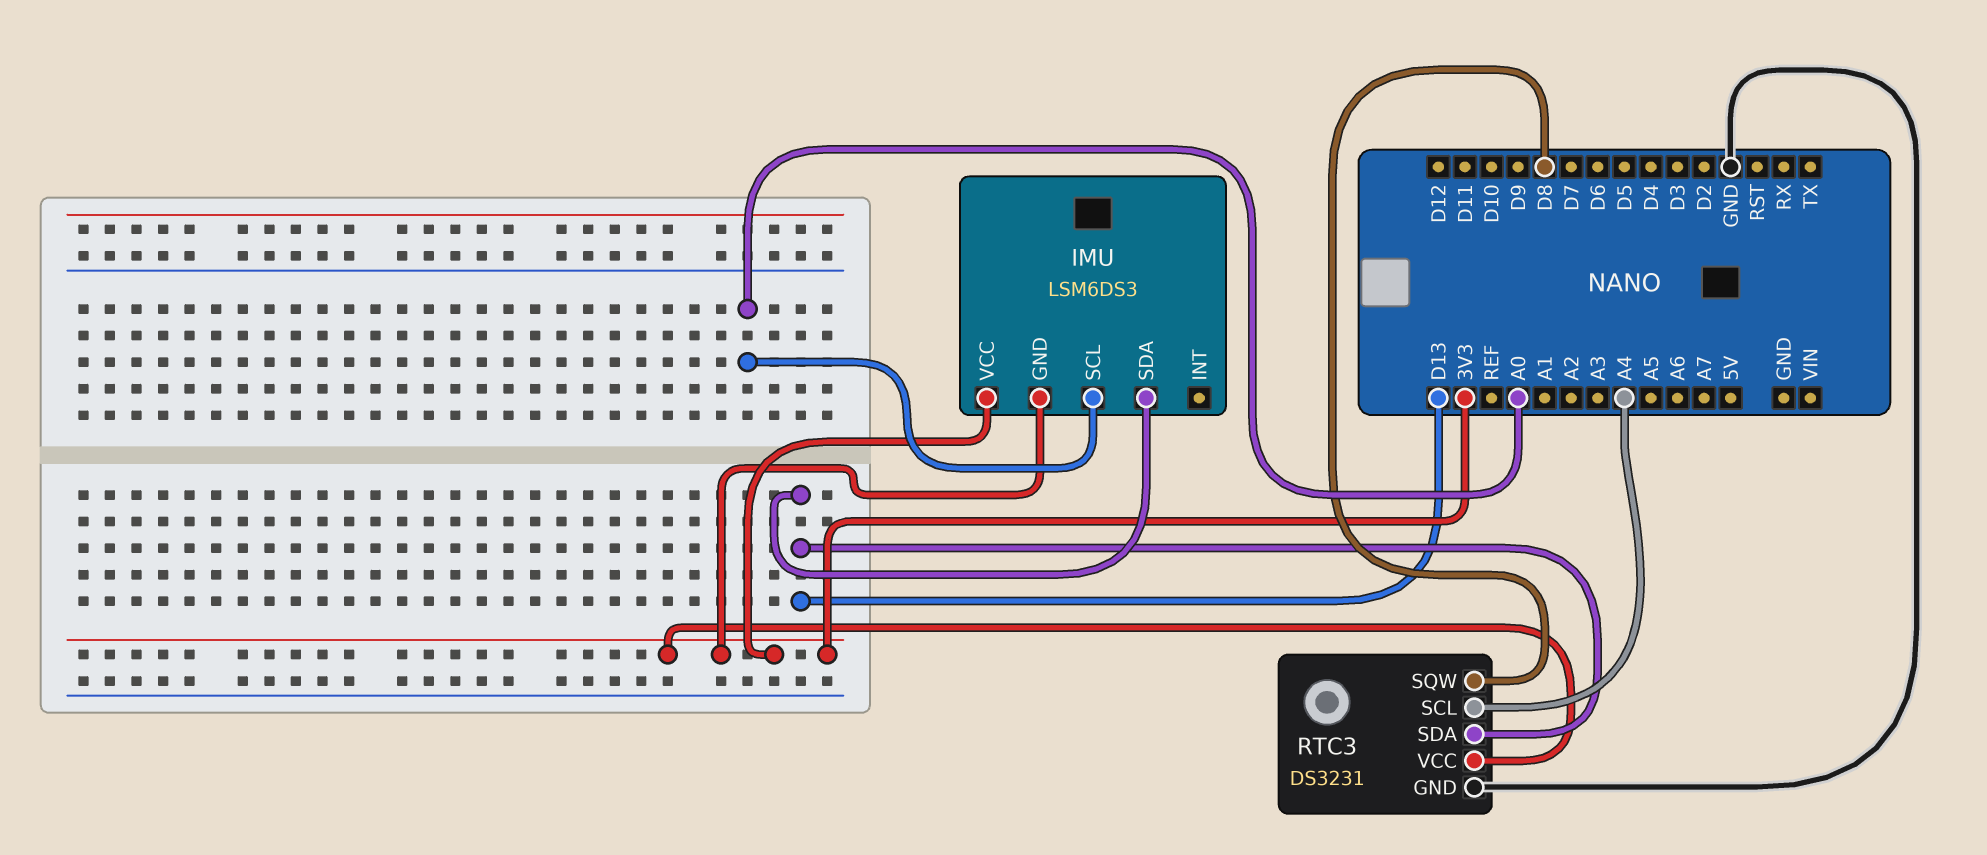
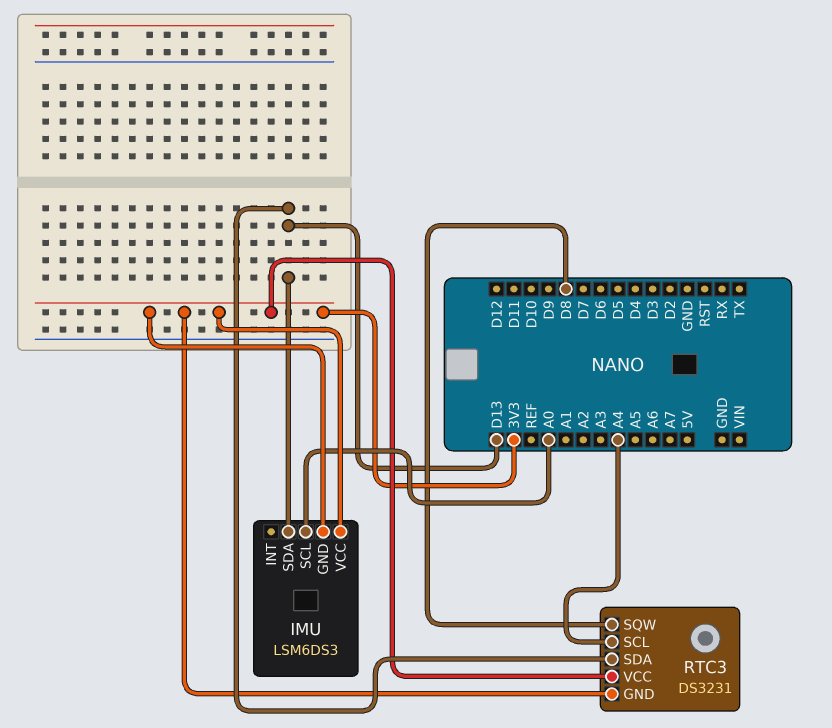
RTC3 pin GND: GND -> 3V3

